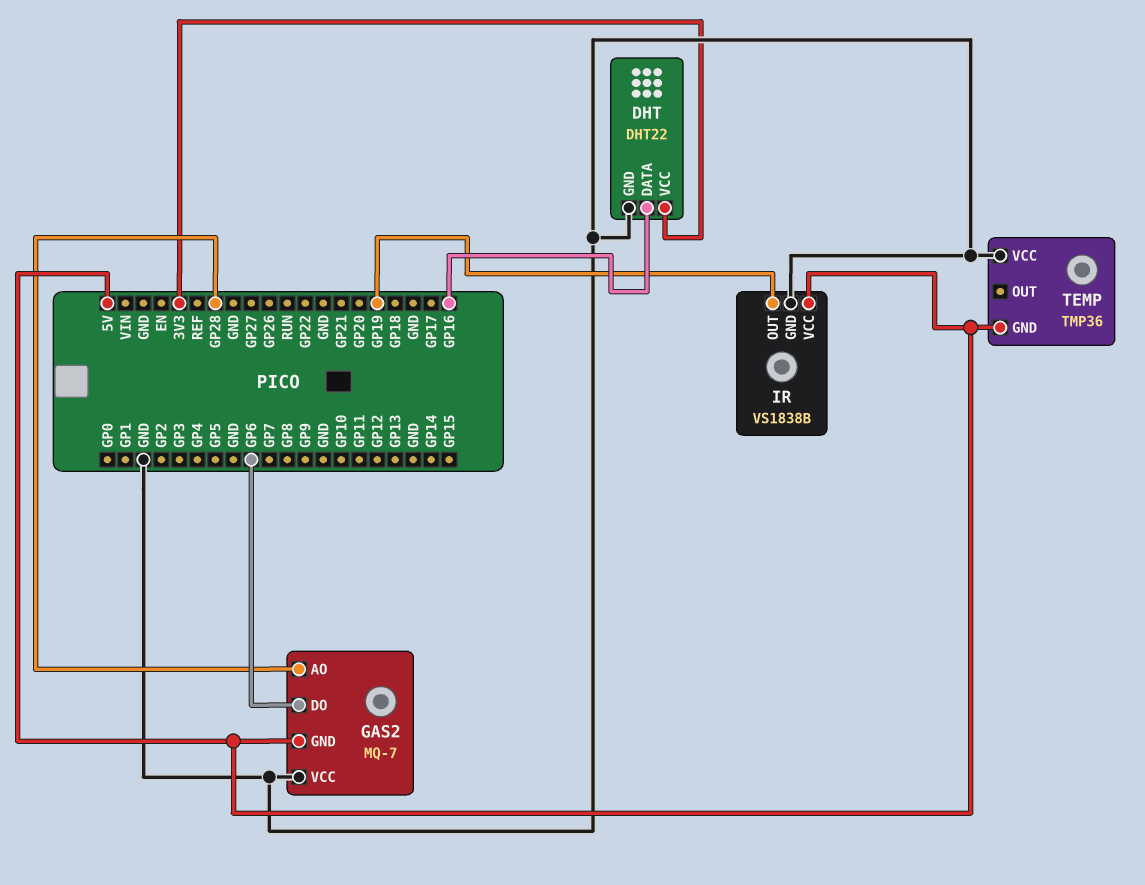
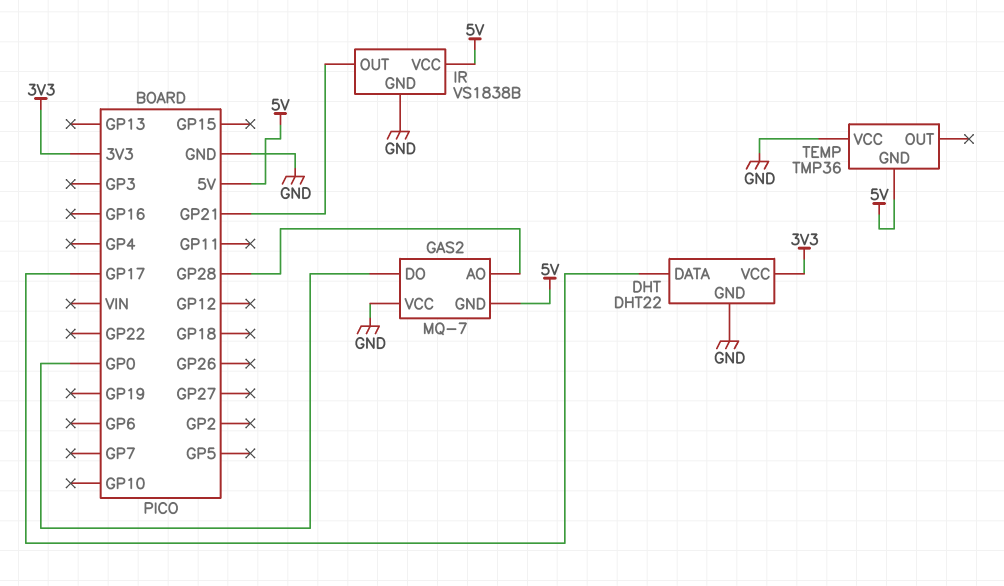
DHT pin DATA: GP16 -> GP17
GAS2 pin DO: GP6 -> GP0
IR pin OUT: GP19 -> GP21

